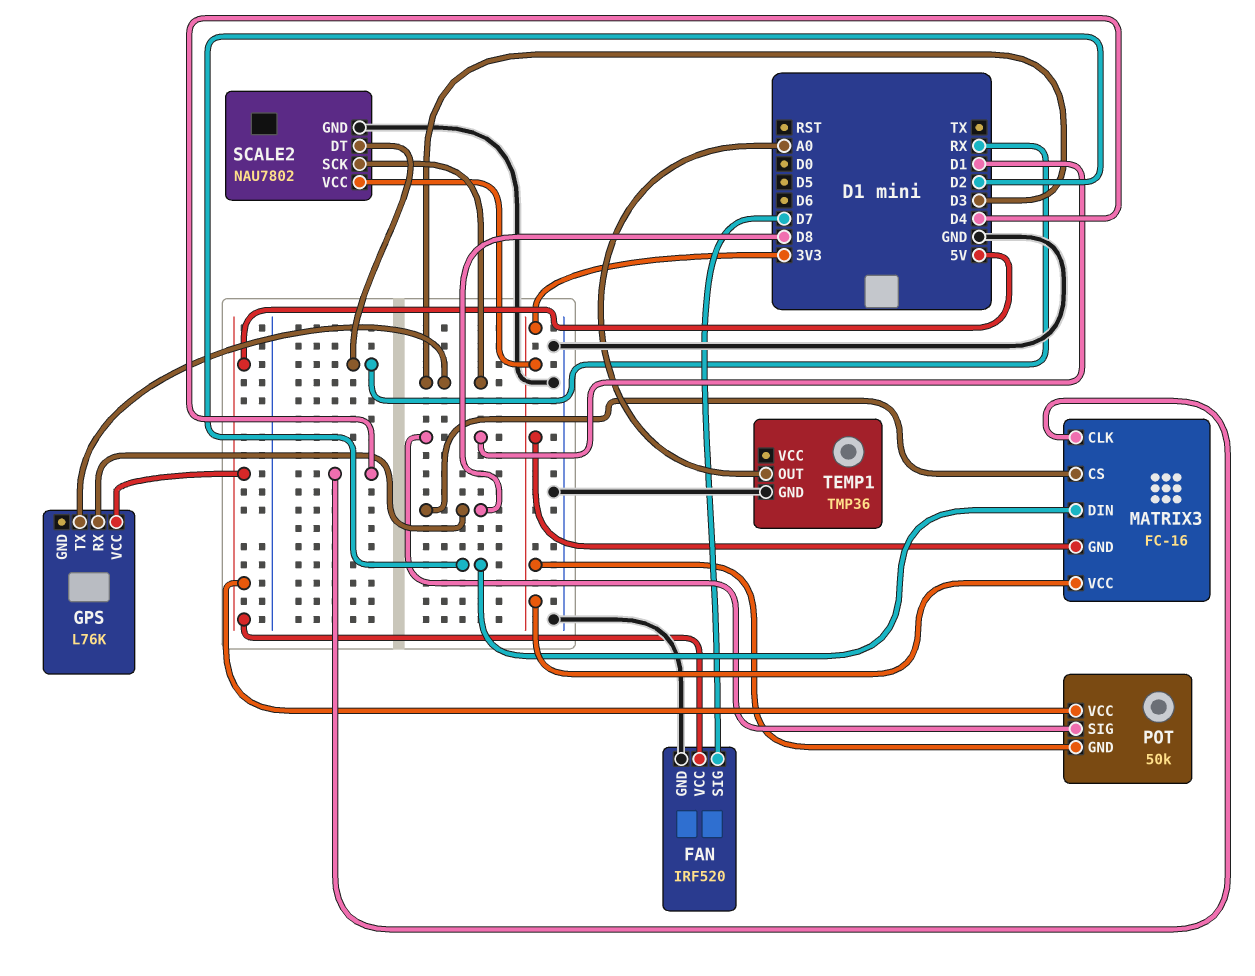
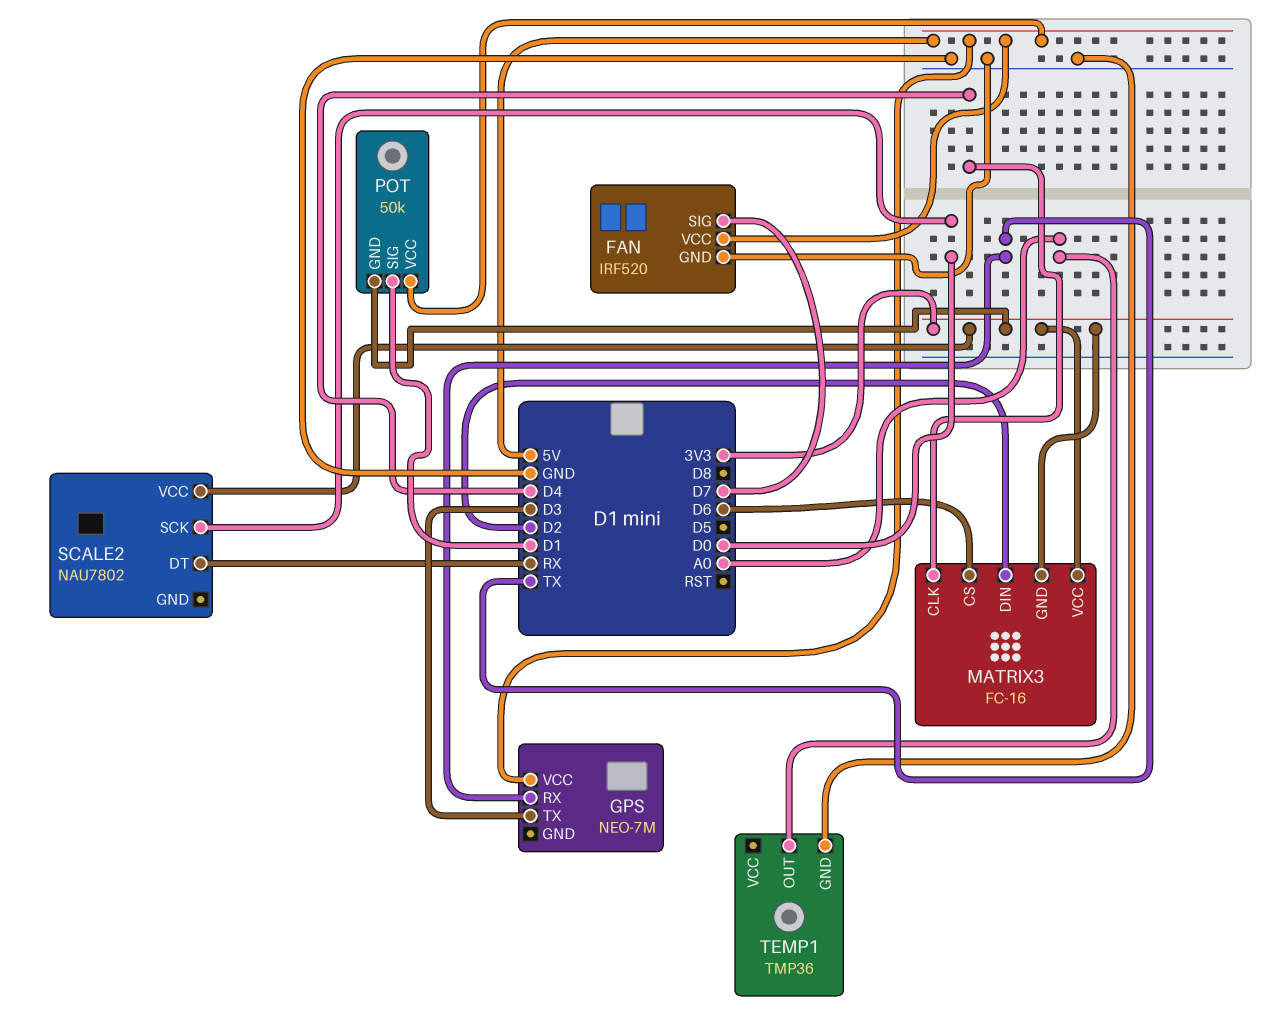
GPS: L76K -> NEO-7M
GPS pin RX: D8 -> TX
MATRIX3 pin CS: D8 -> D6
SCALE2 pin GND: GND -> none
SCALE2 pin SCK: D3 -> D0

